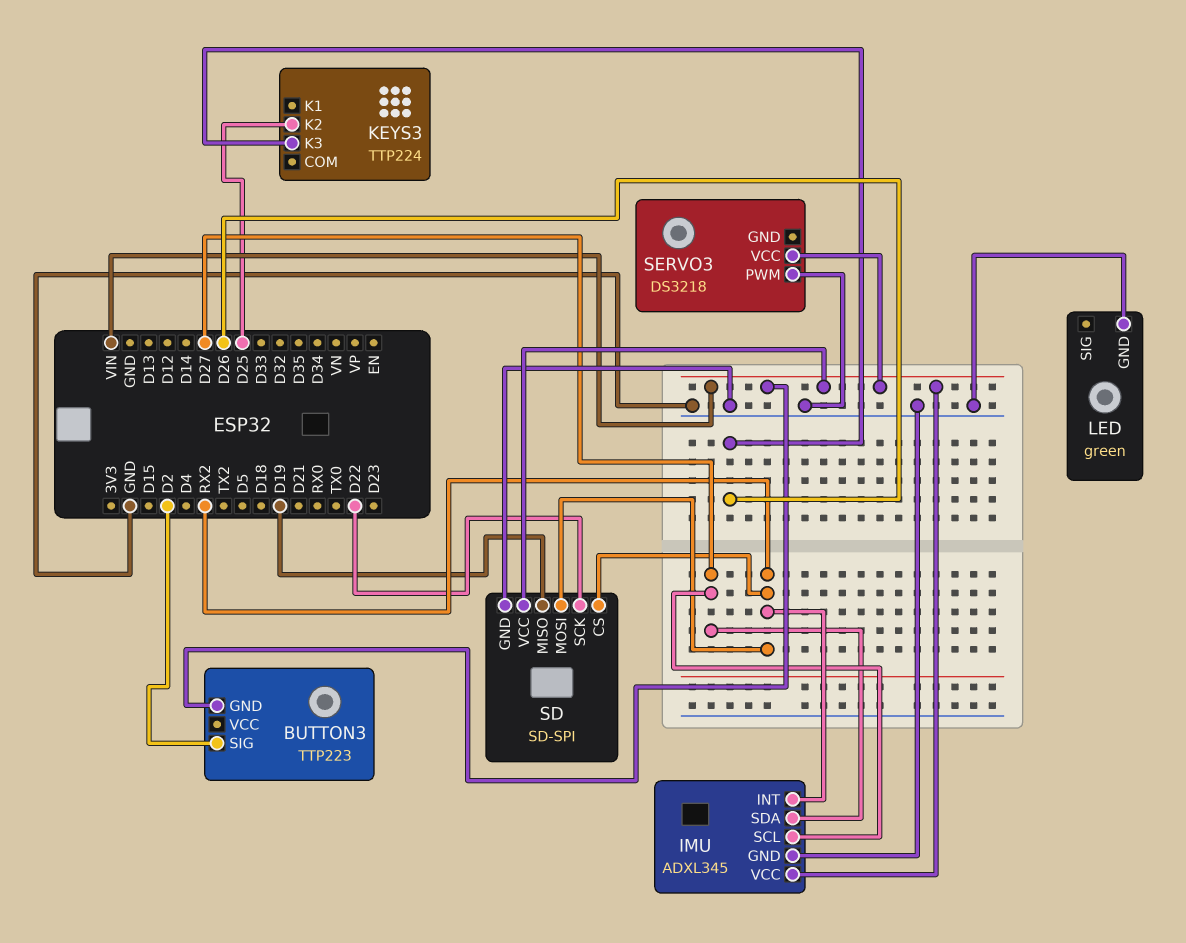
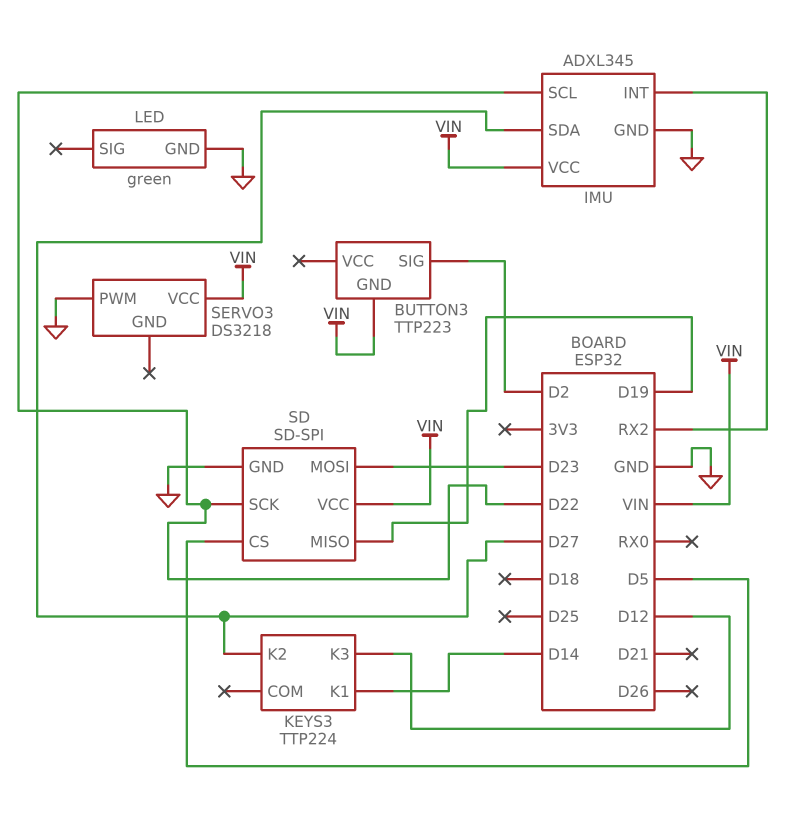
IMU pin SCL: D27 -> D22
KEYS3 pin K1: none -> D14
KEYS3 pin K2: D25 -> D27
KEYS3 pin K3: D26 -> D12
SD pin CS: RX2 -> D5
SD pin MOSI: RX2 -> D23

